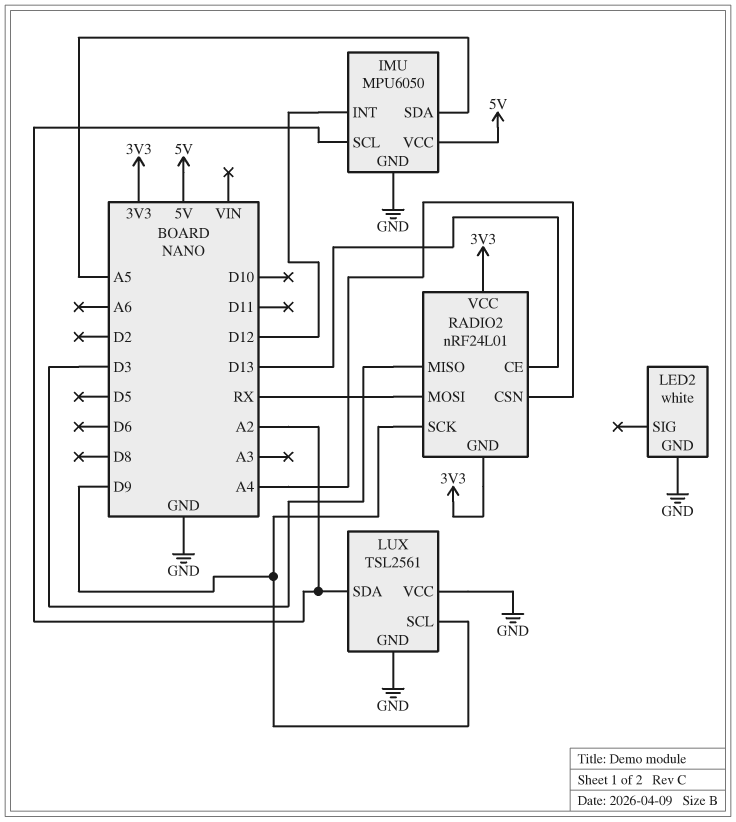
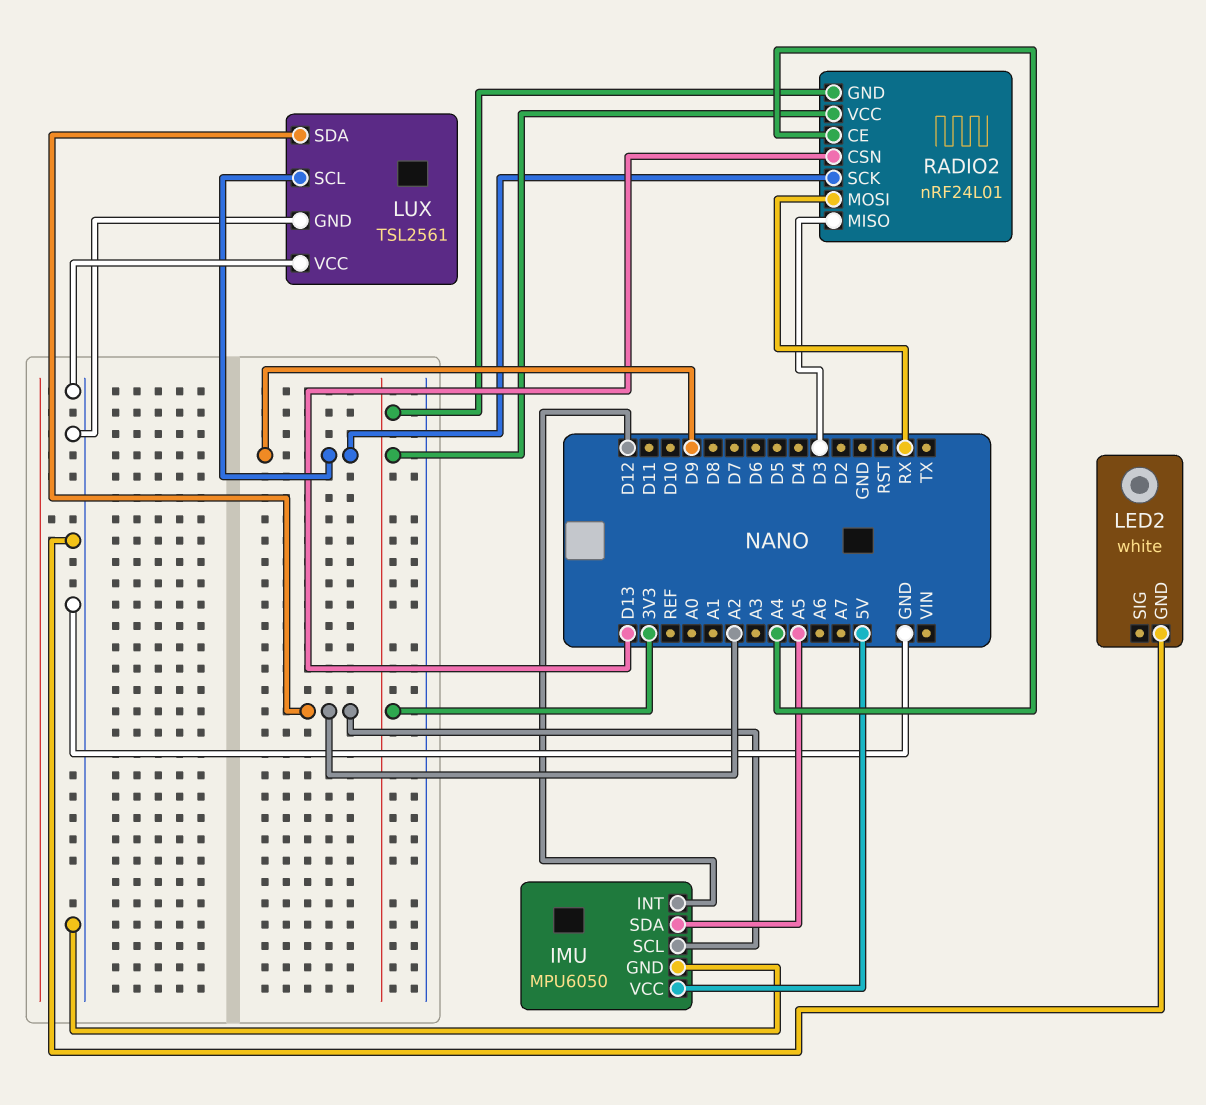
RADIO2 pin CE: D13 -> A4
RADIO2 pin CSN: A4 -> D13

